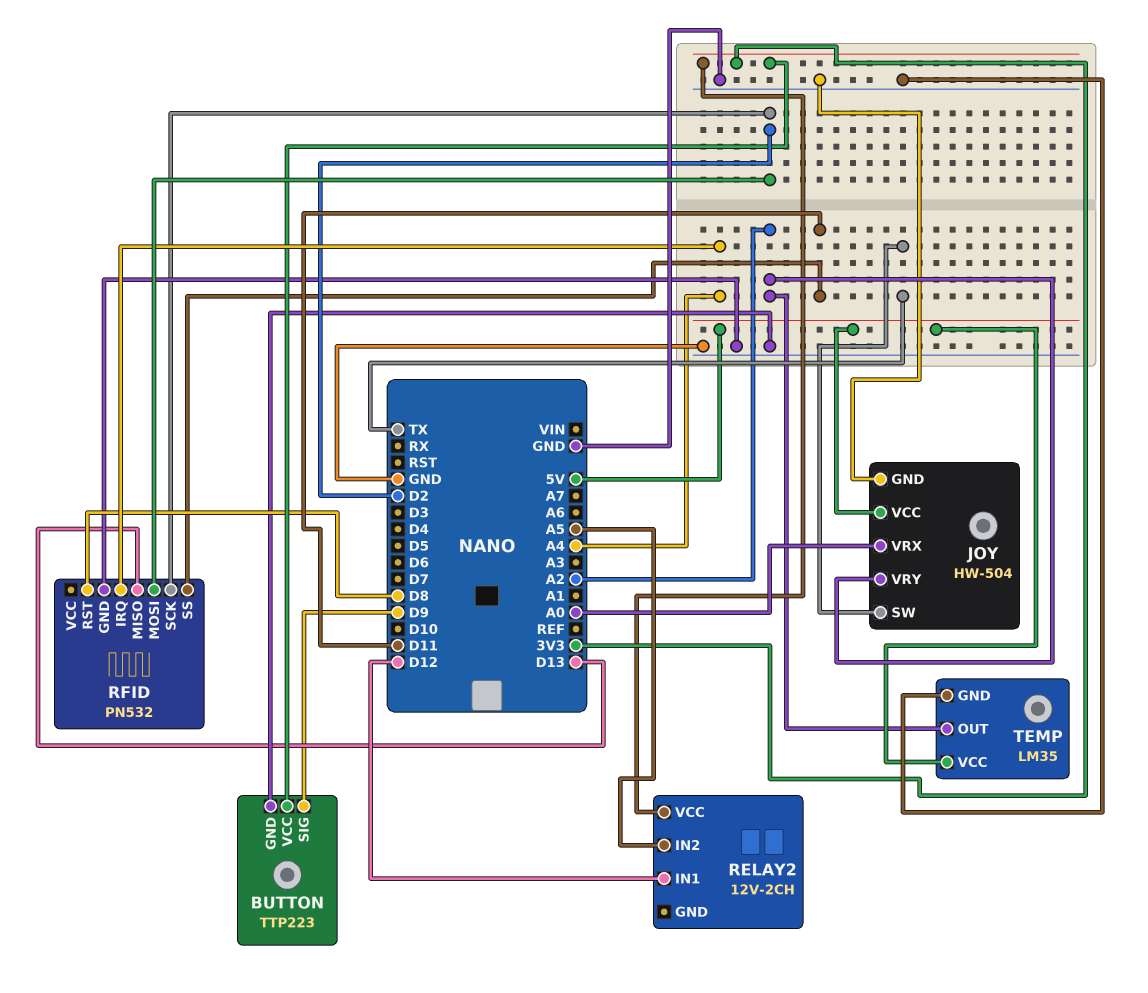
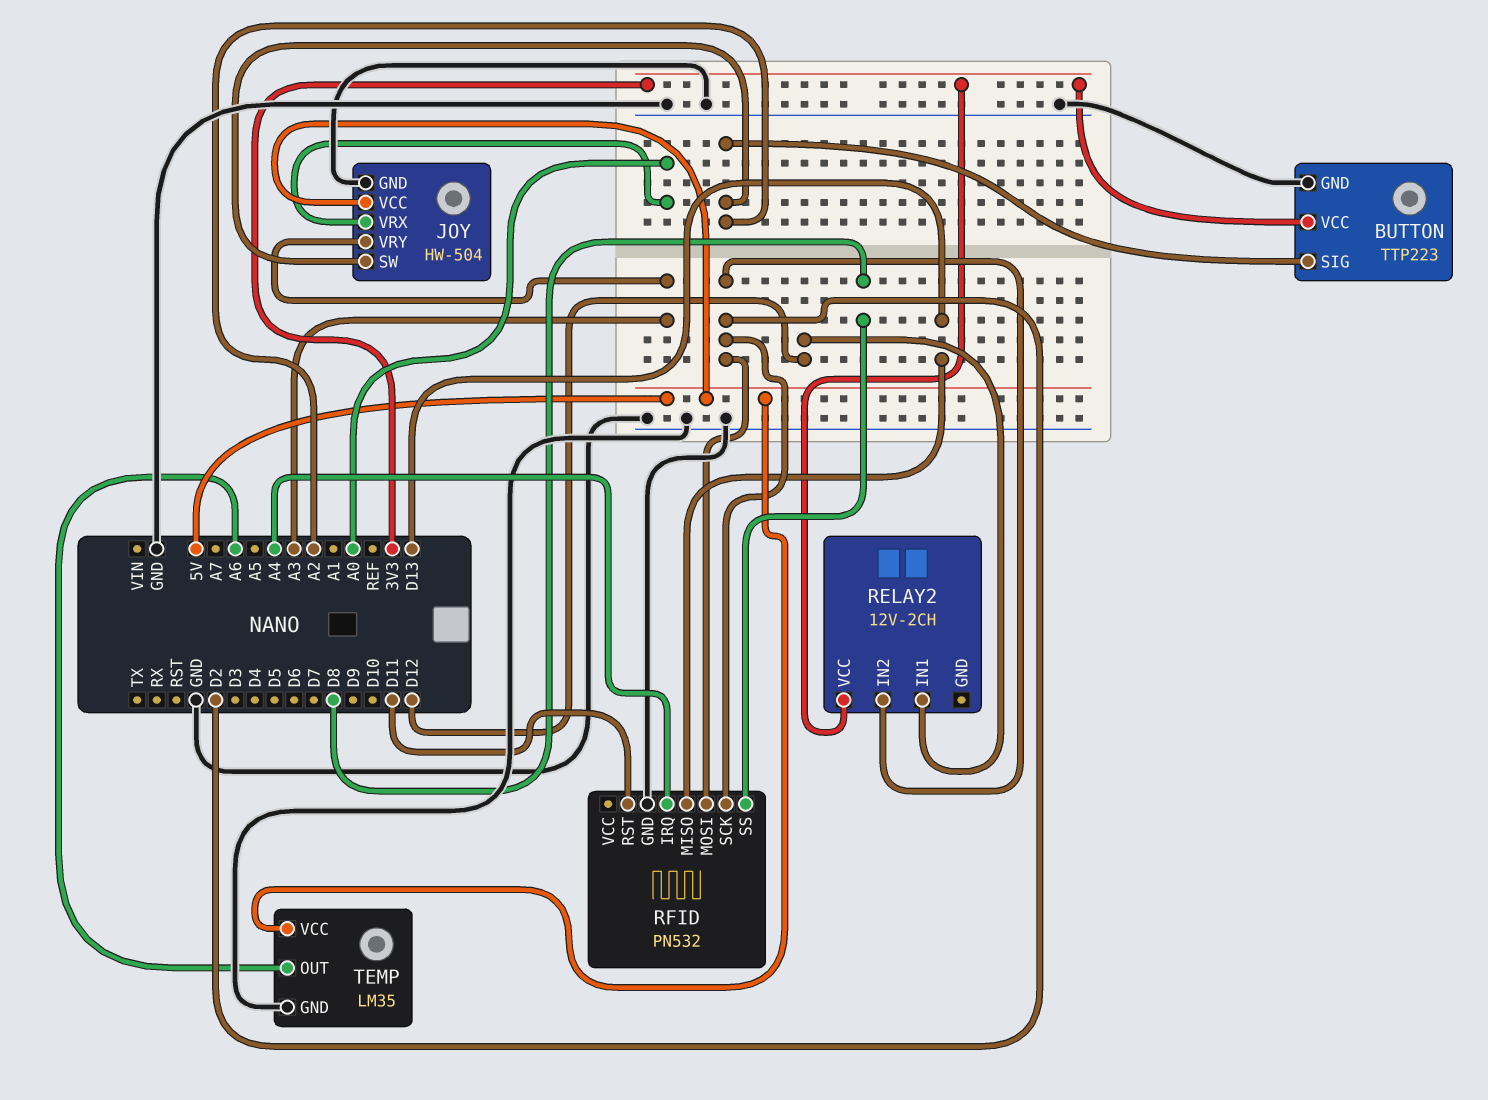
BUTTON pin SIG: D9 -> A2
JOY pin SW: TX -> A2
JOY pin VRY: A2 -> A3
RELAY2 pin IN2: A5 -> D2
RFID pin RST: D8 -> D11
RFID pin SS: D11 -> D8
TEMP pin OUT: A2 -> A6

